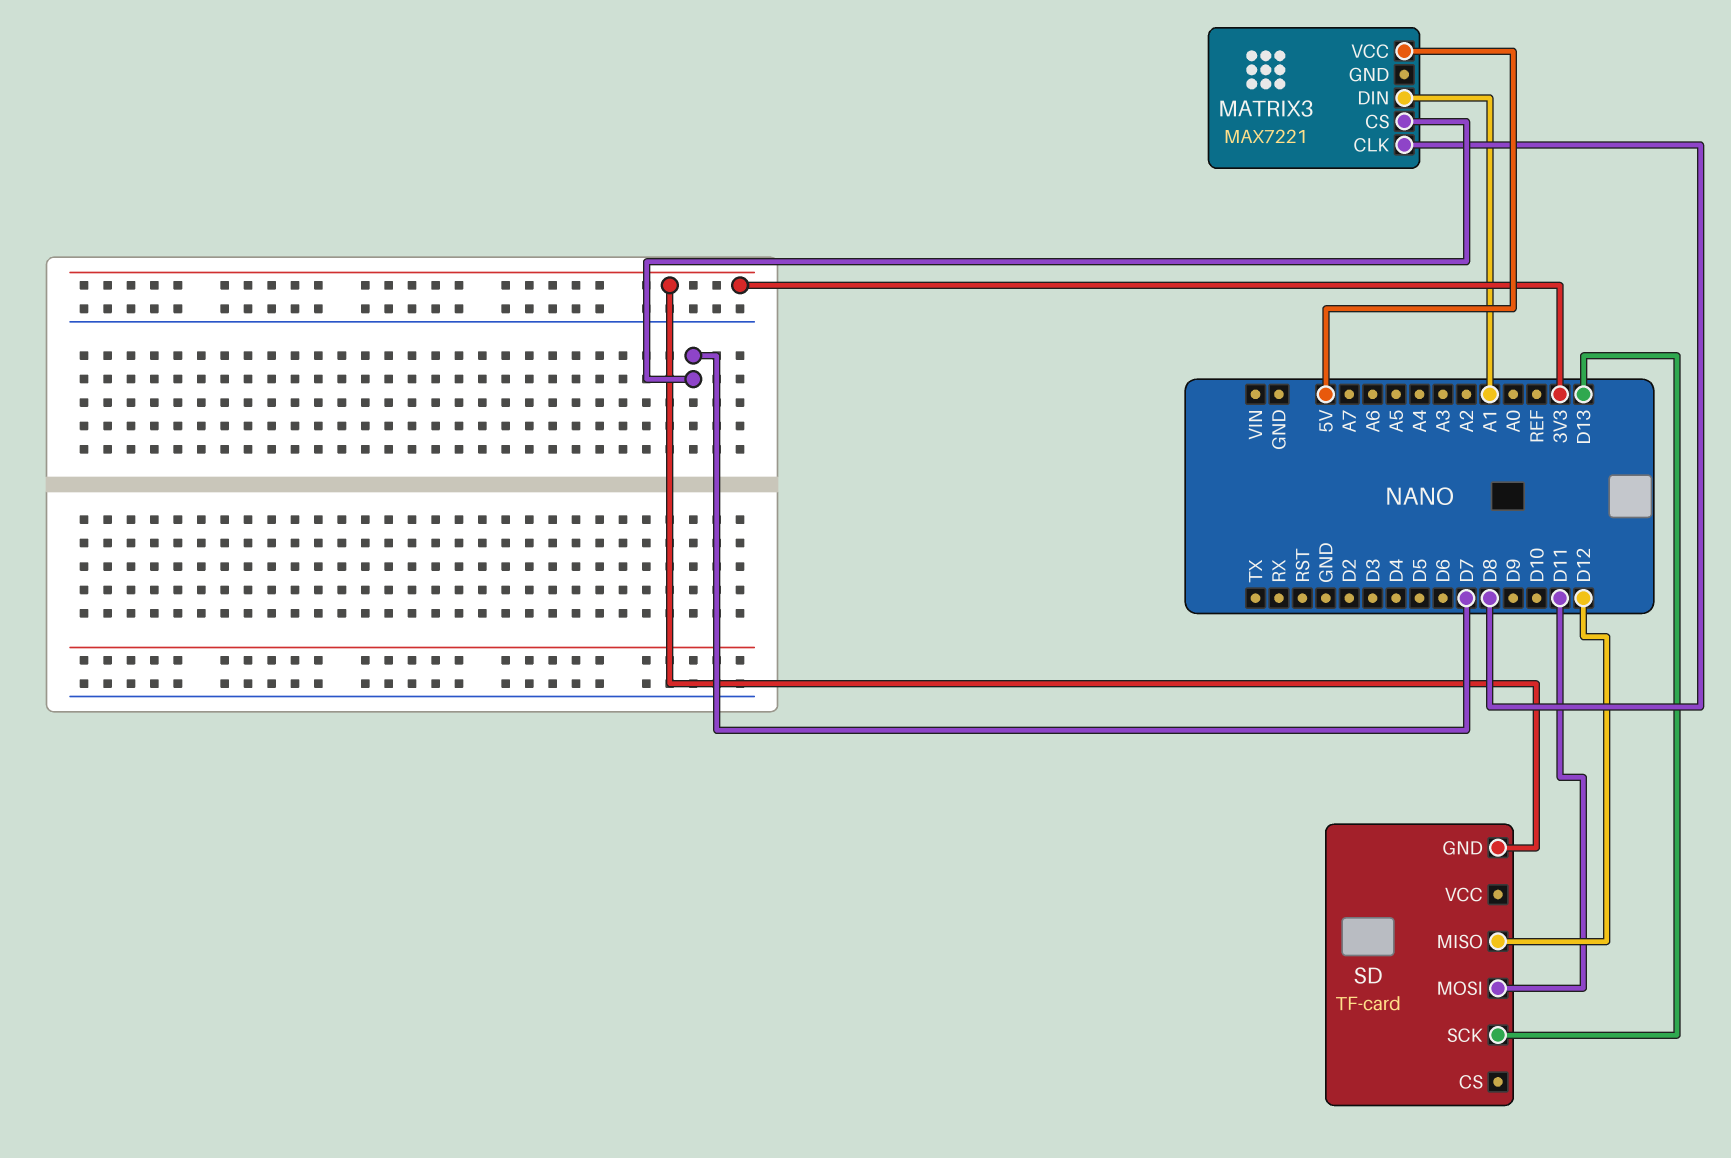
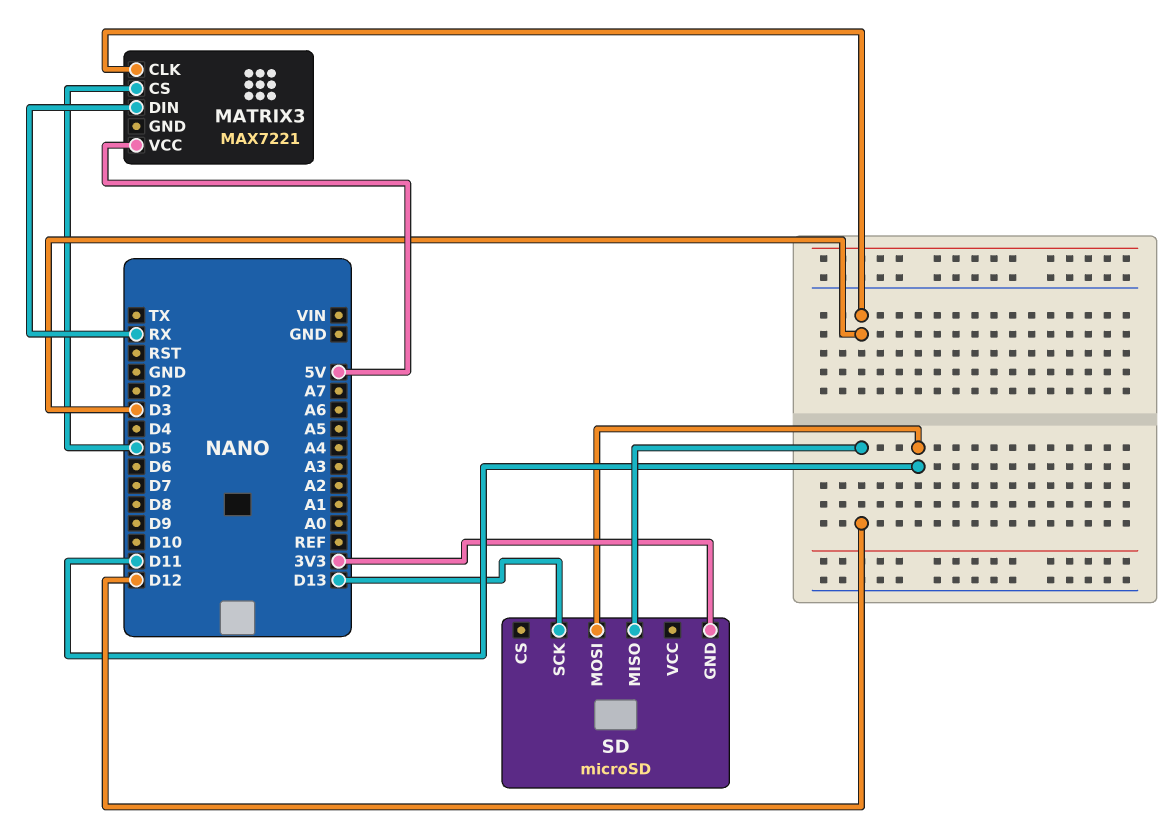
MATRIX3 pin CLK: D8 -> D3
MATRIX3 pin CS: D7 -> D5
MATRIX3 pin DIN: A1 -> RX
SD: TF-card -> microSD

